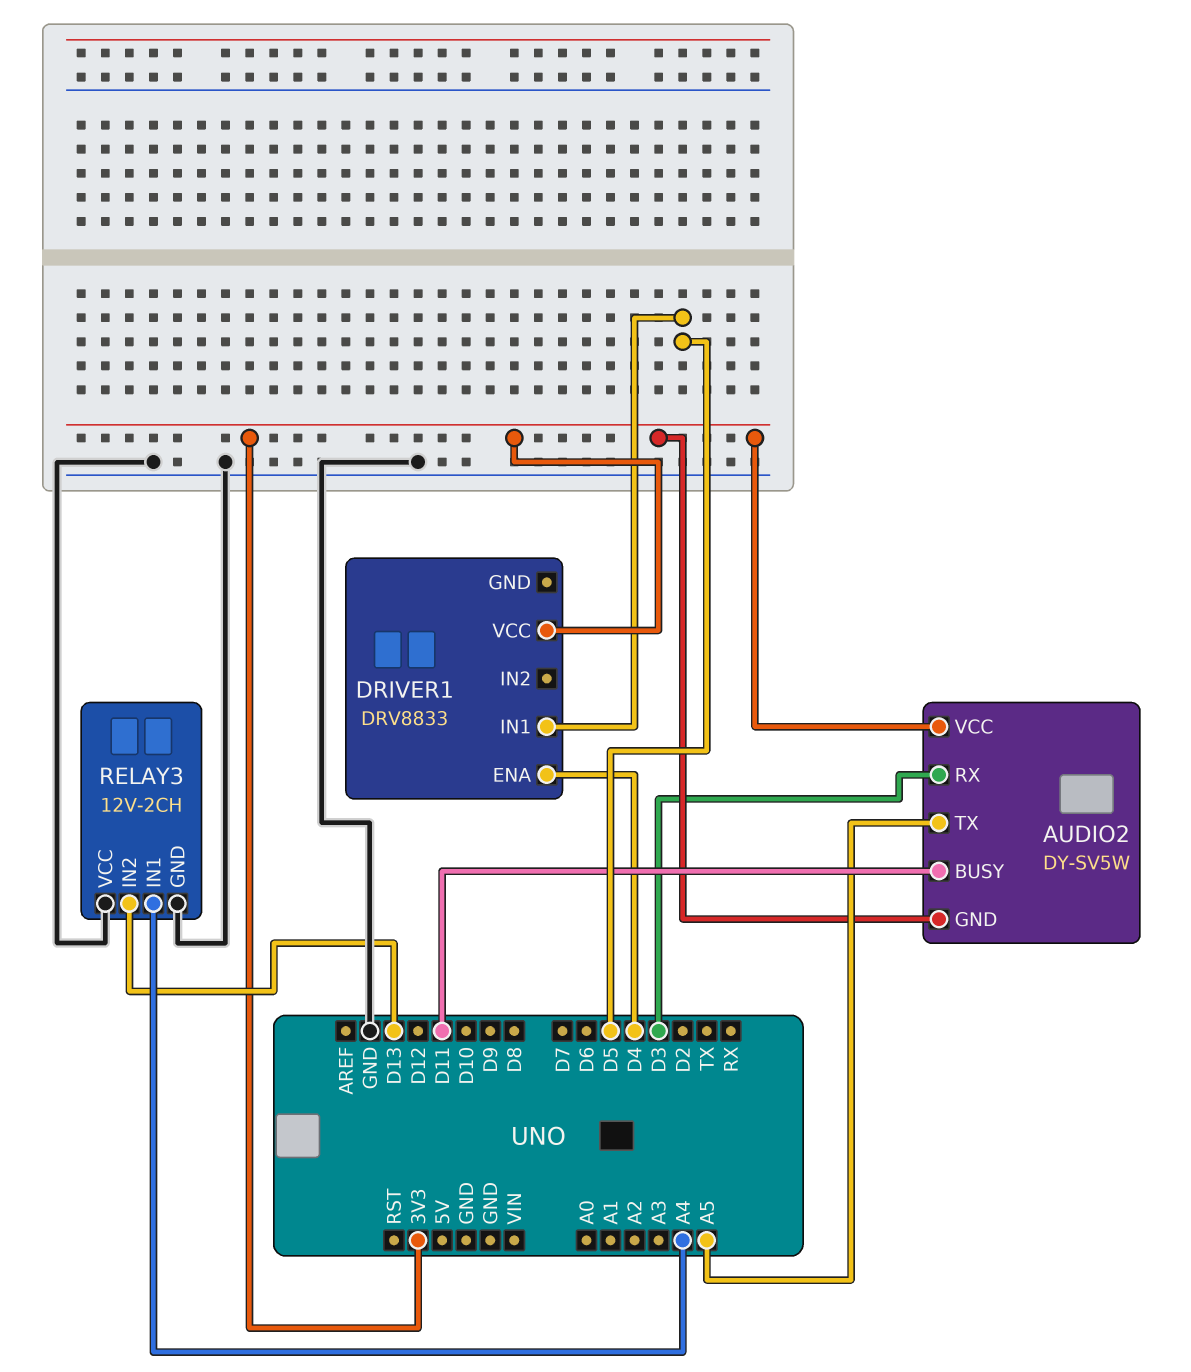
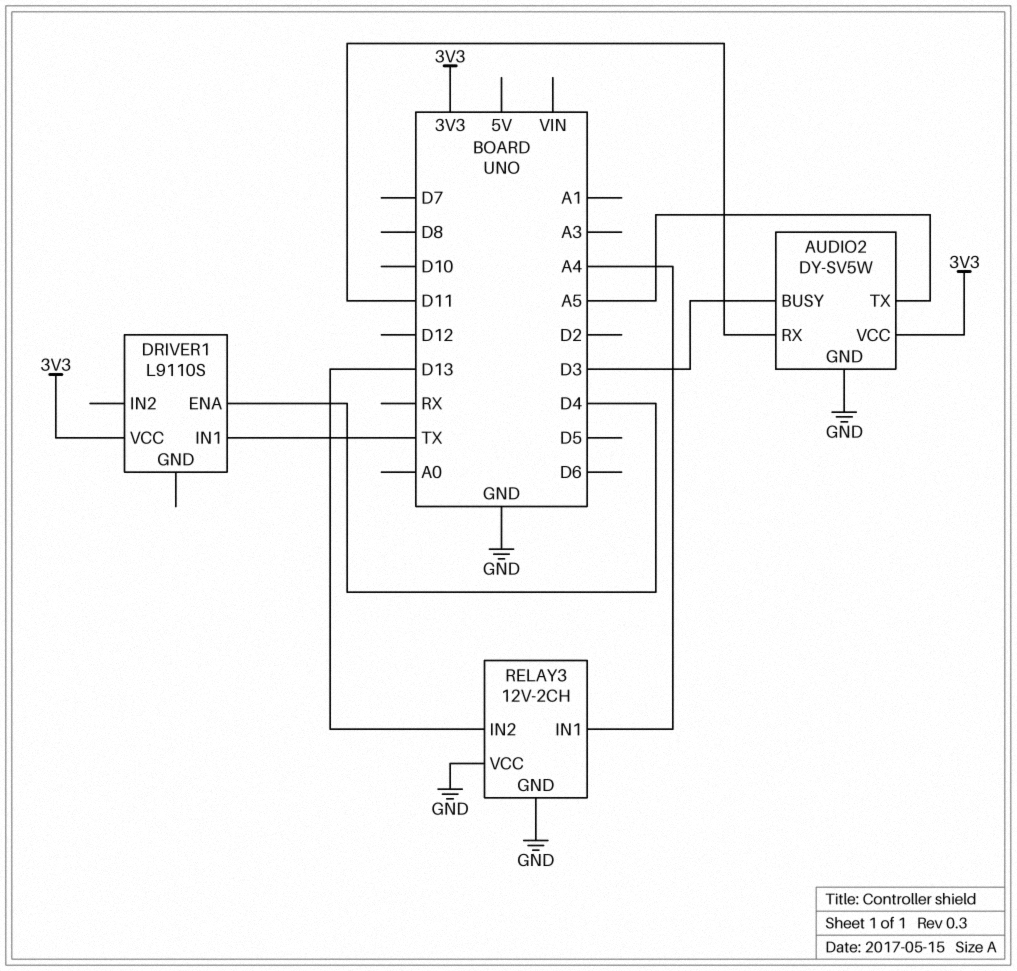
AUDIO2 pin BUSY: D11 -> D3
AUDIO2 pin GND: 3V3 -> GND
AUDIO2 pin RX: D3 -> D11
DRIVER1: DRV8833 -> L9110S
DRIVER1 pin IN1: D5 -> TX

